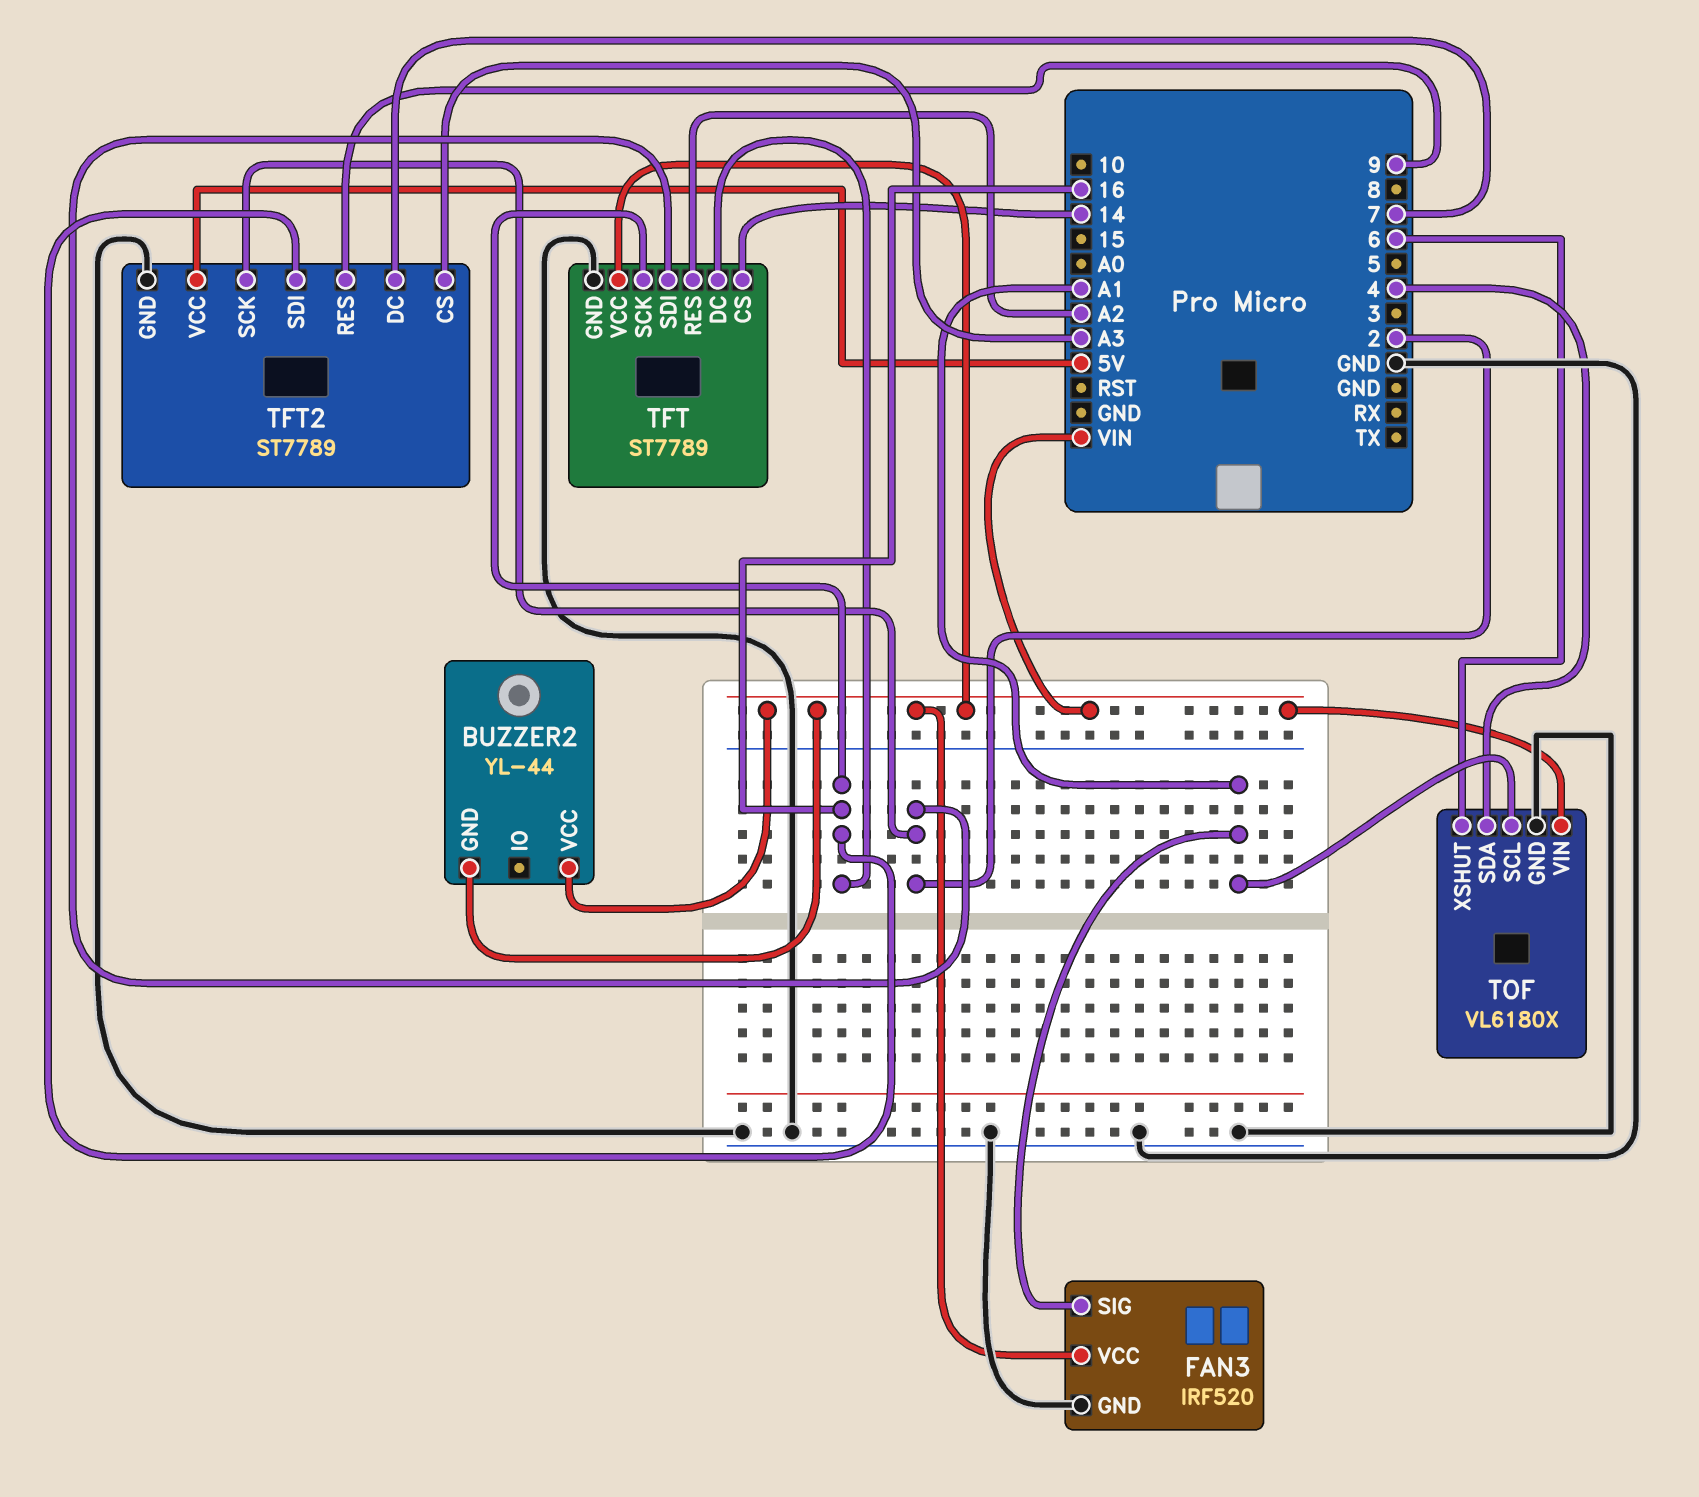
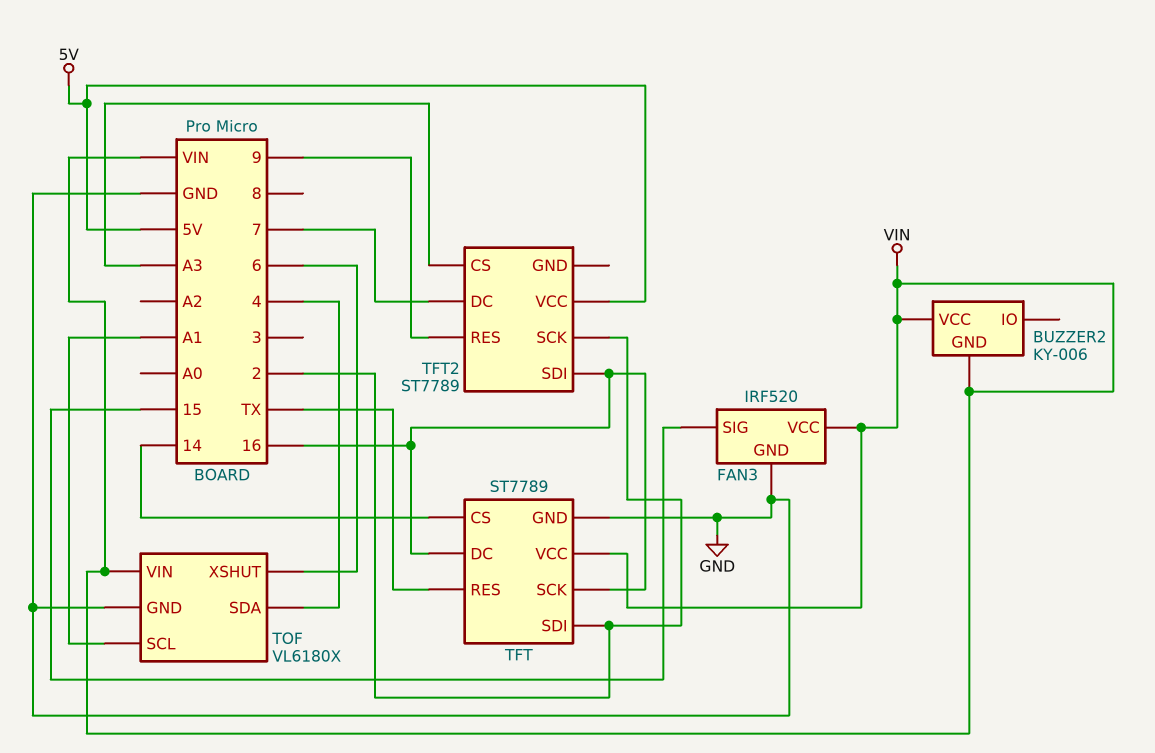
BUZZER2: YL-44 -> KY-006
FAN3 pin SIG: A1 -> 15
TFT pin RES: A2 -> TX
TFT2 pin GND: GND -> none

